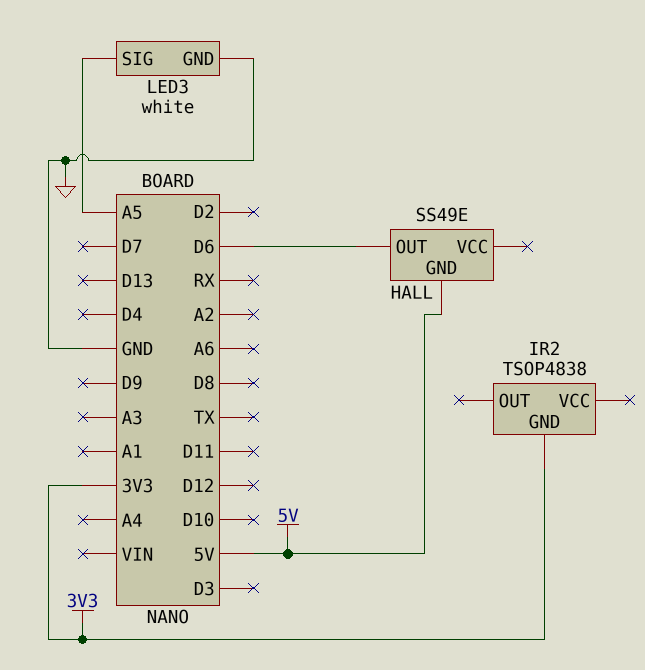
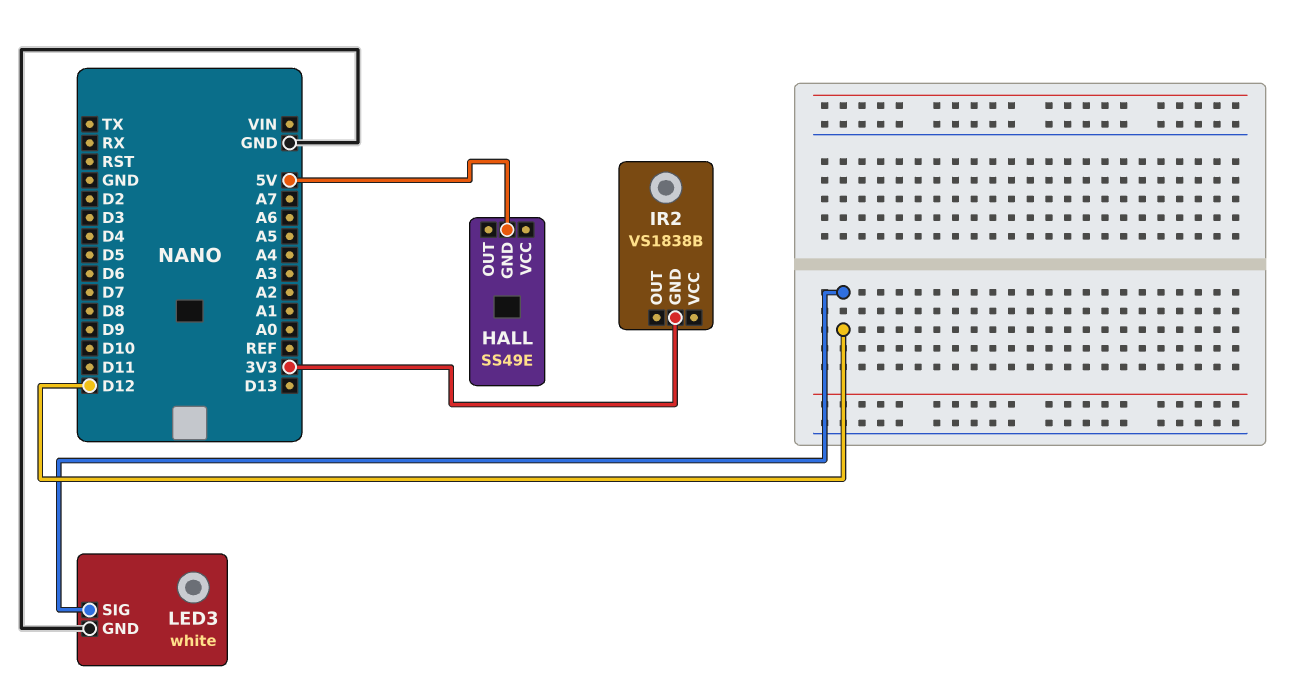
HALL pin OUT: D6 -> none
IR2: TSOP4838 -> VS1838B
LED3 pin SIG: A5 -> D12

